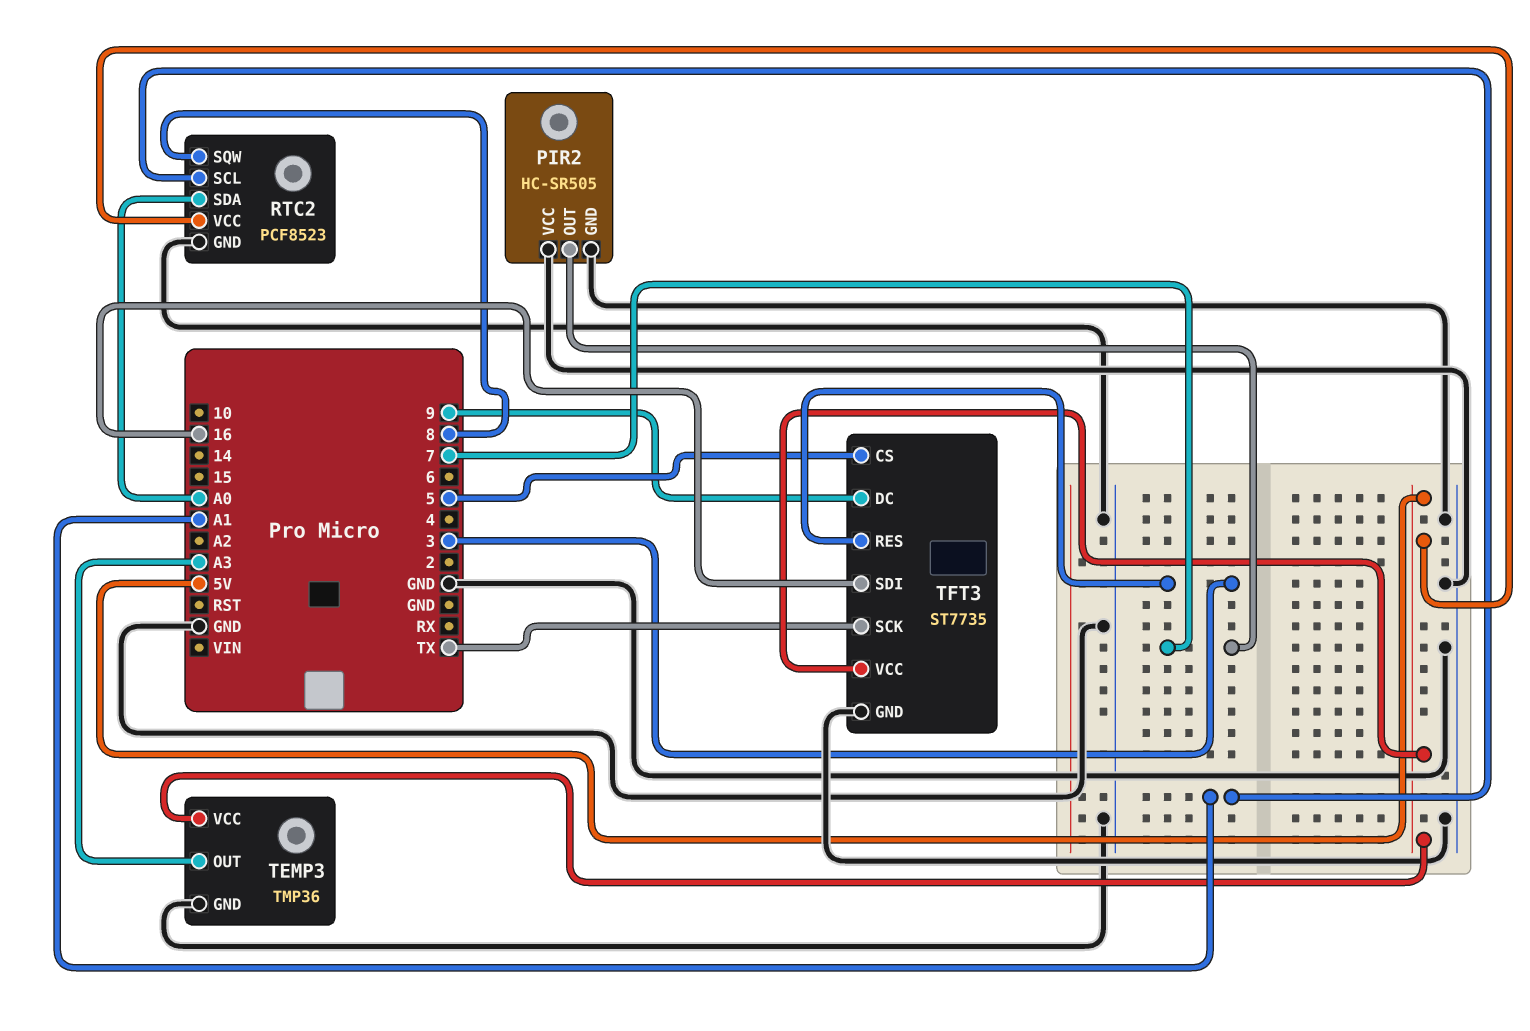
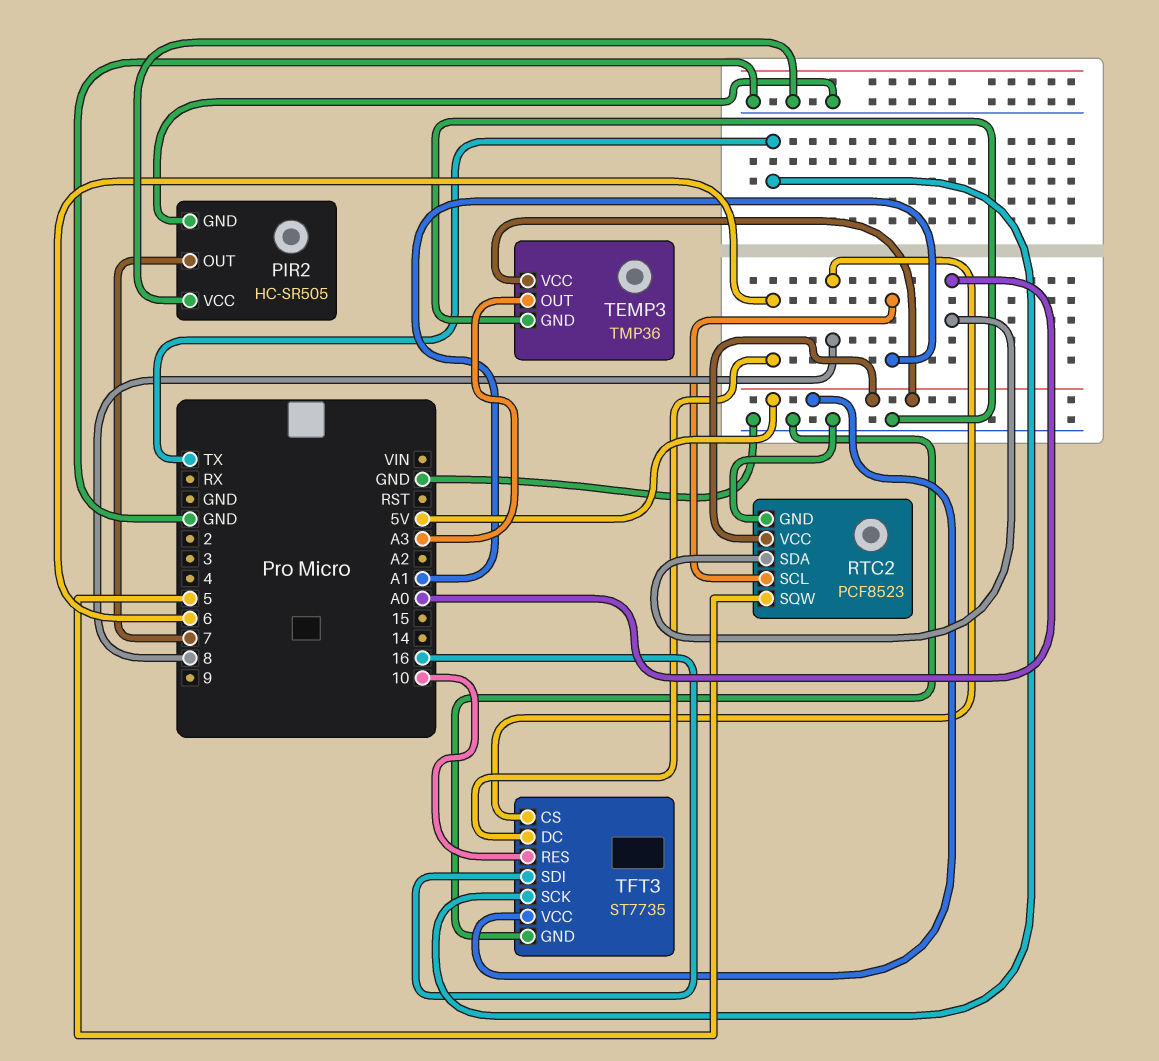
RTC2 pin SQW: 8 -> 5
TFT3 pin CS: 5 -> 8
TFT3 pin DC: 9 -> 6
TFT3 pin RES: 3 -> 10

